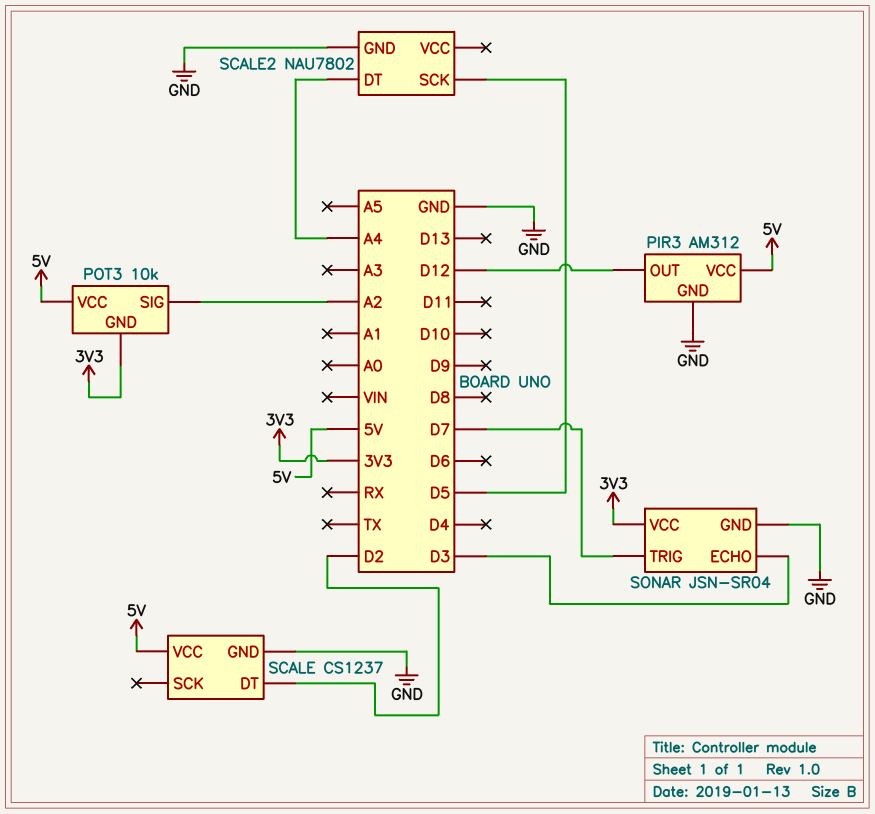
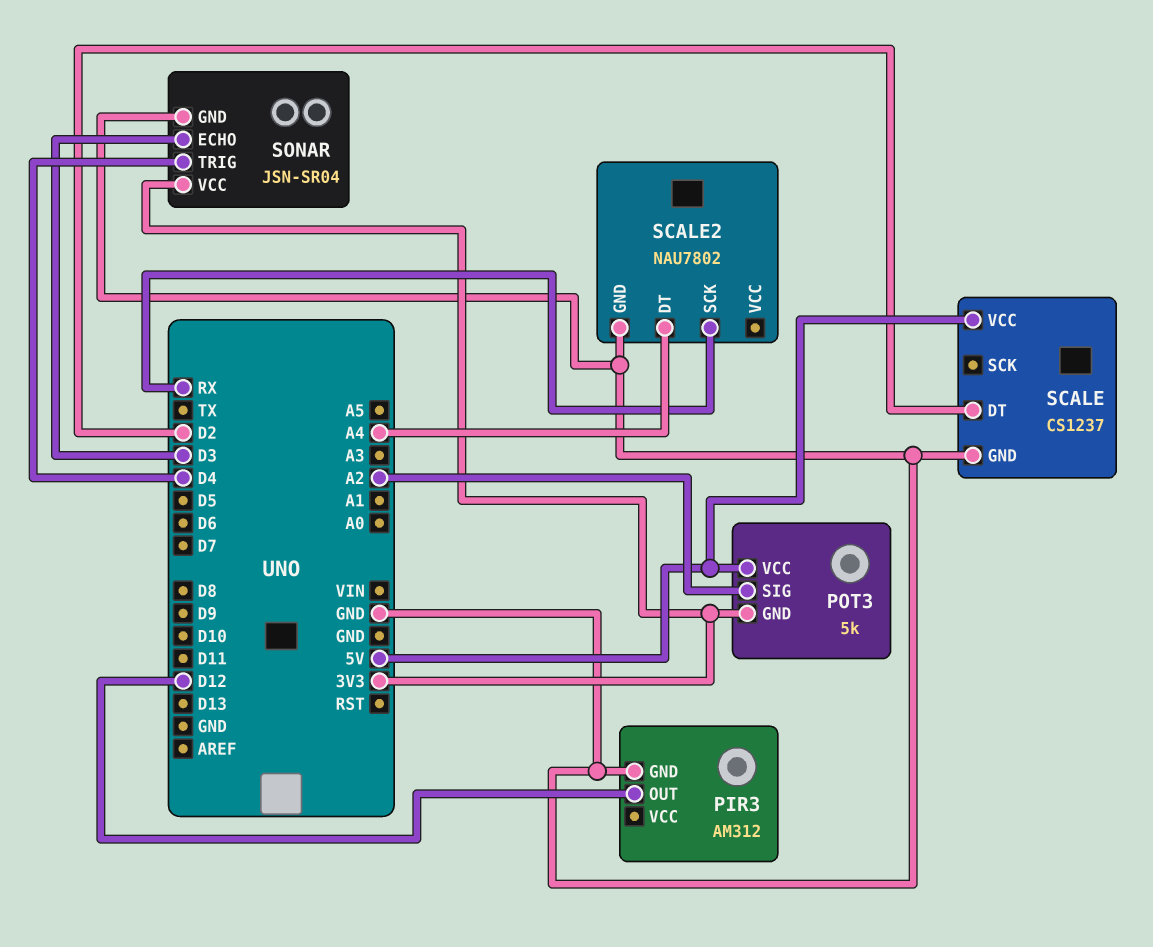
PIR3 pin VCC: 5V -> none
POT3: 10k -> 5k
SCALE2 pin SCK: D5 -> RX
SONAR pin TRIG: D7 -> D4

